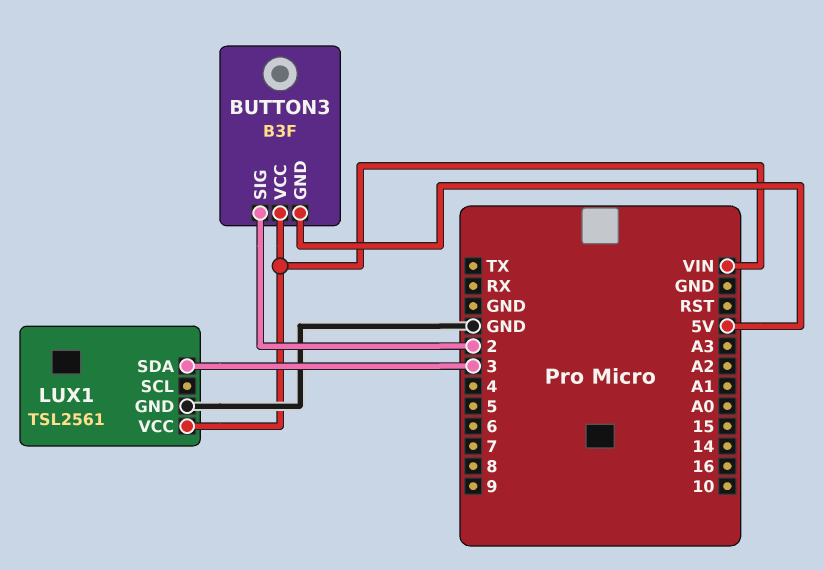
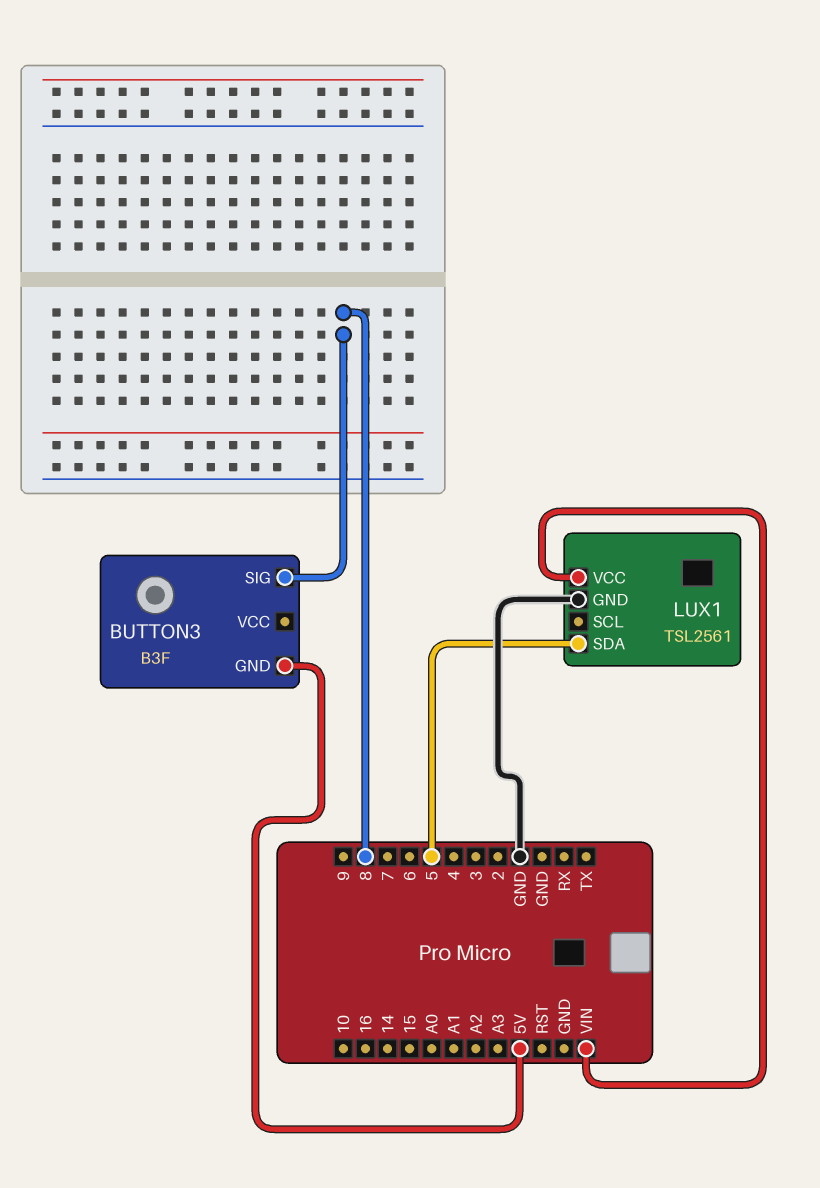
BUTTON3 pin SIG: 2 -> 8
BUTTON3 pin VCC: VIN -> none
LUX1 pin SDA: 3 -> 5

